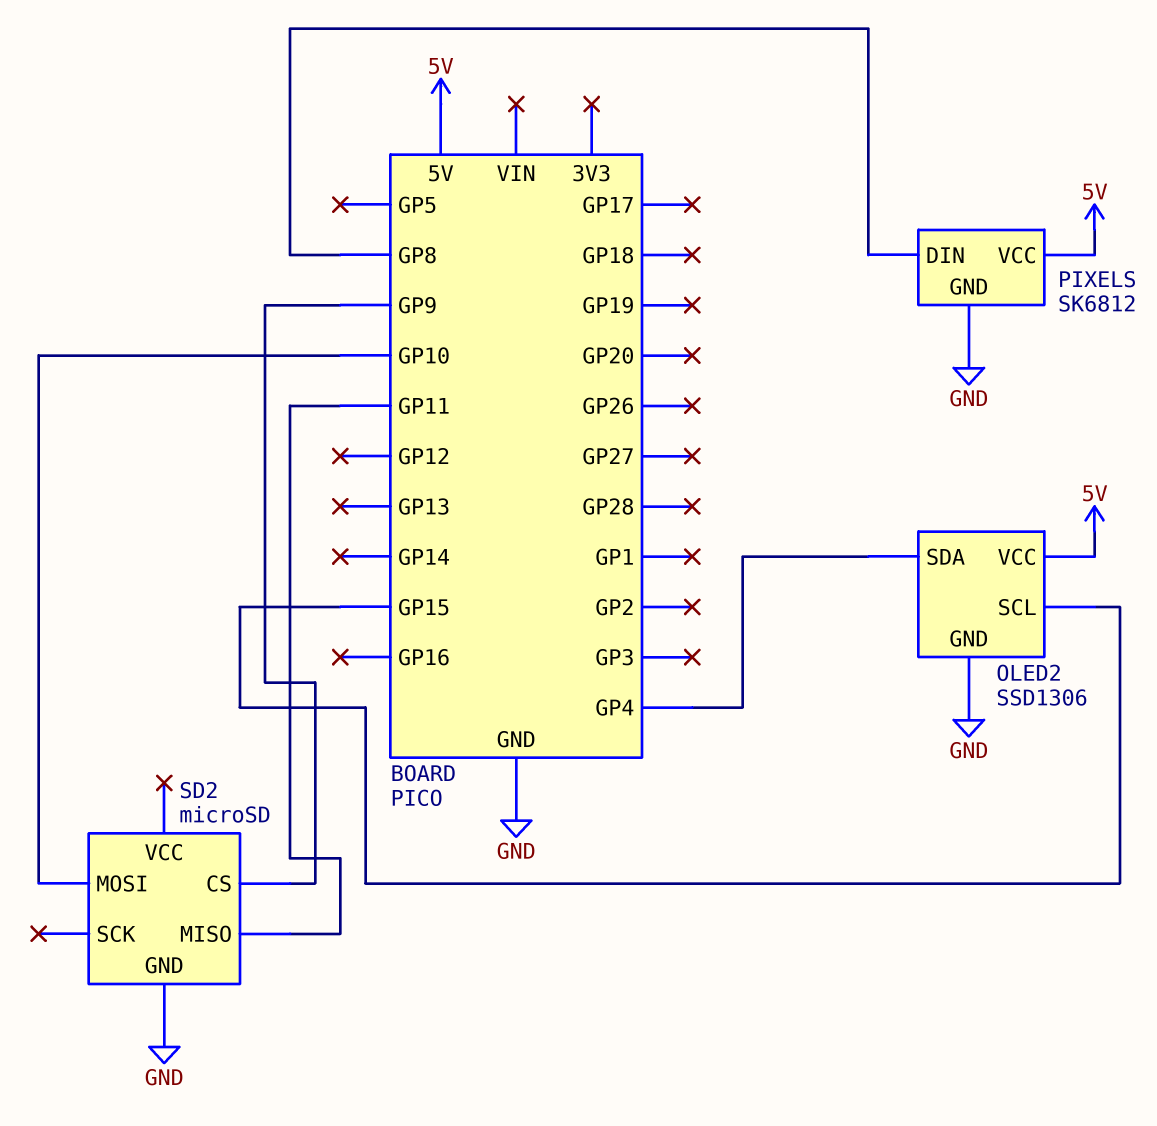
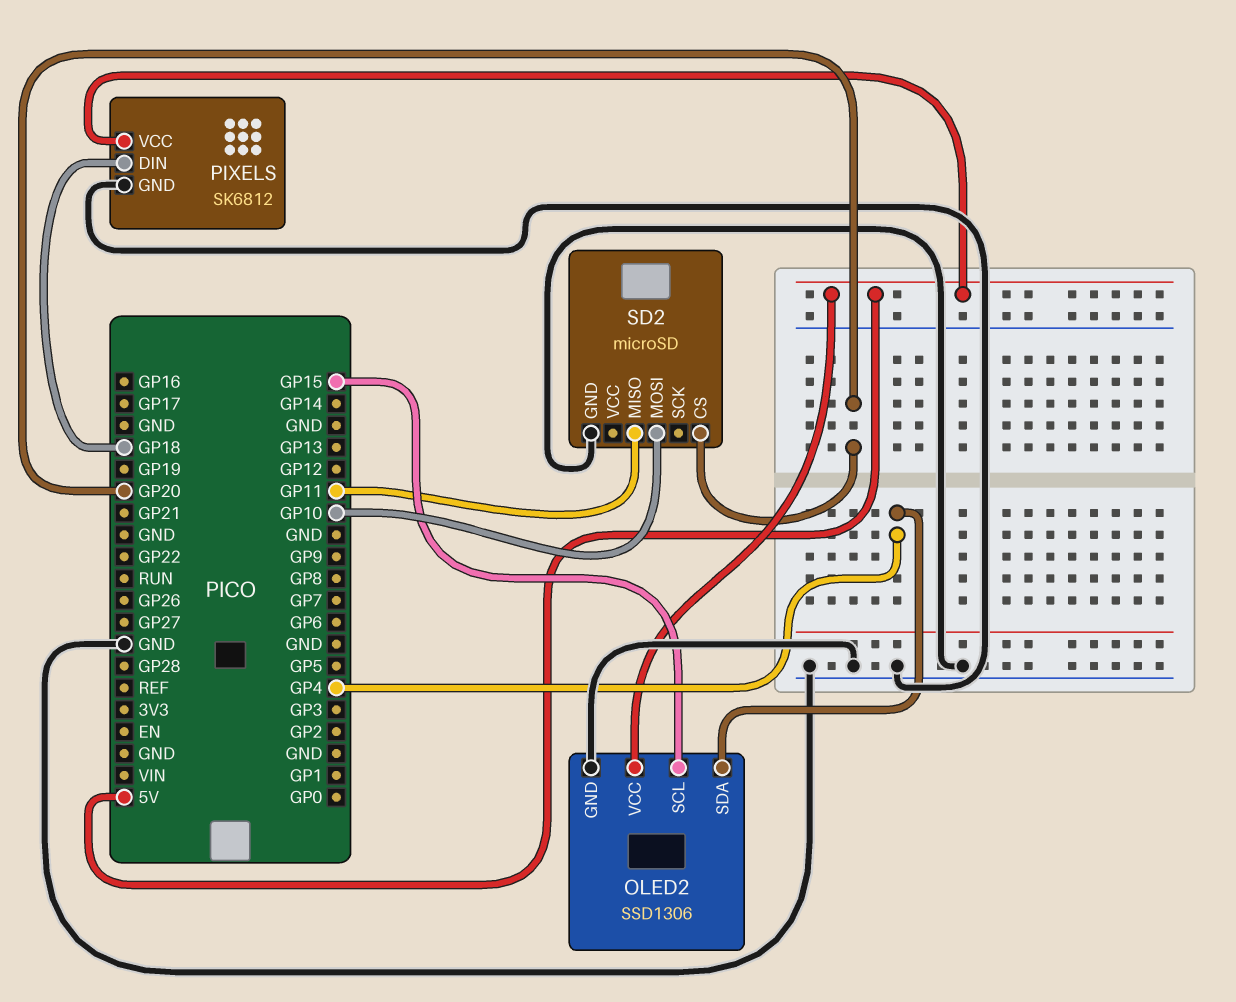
PIXELS pin DIN: GP8 -> GP18
SD2 pin CS: GP9 -> GP20

